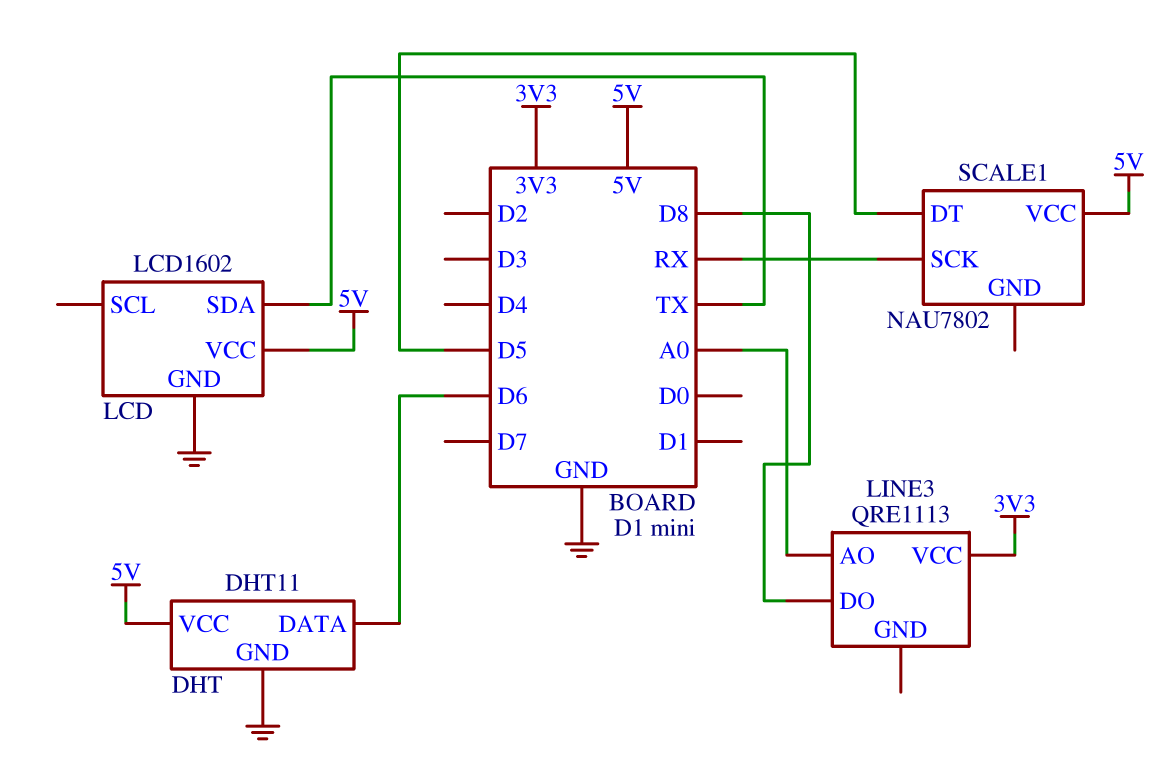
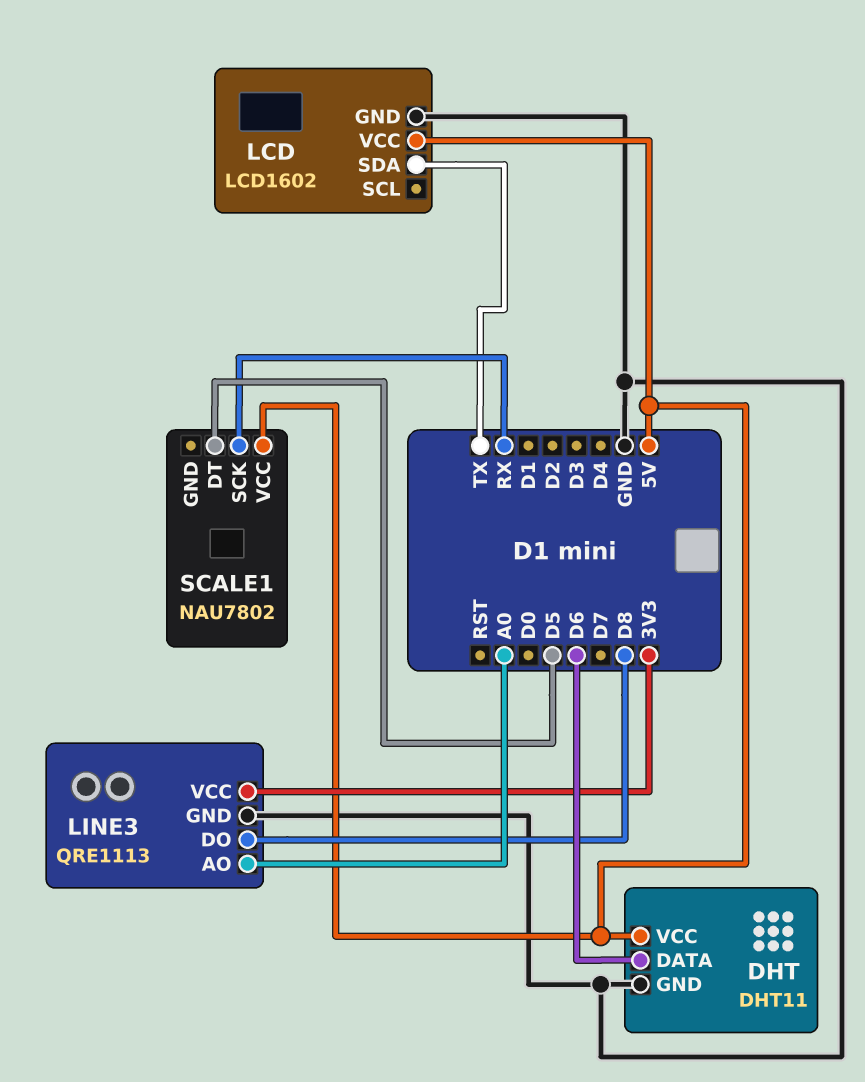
LINE3 pin GND: none -> GND

